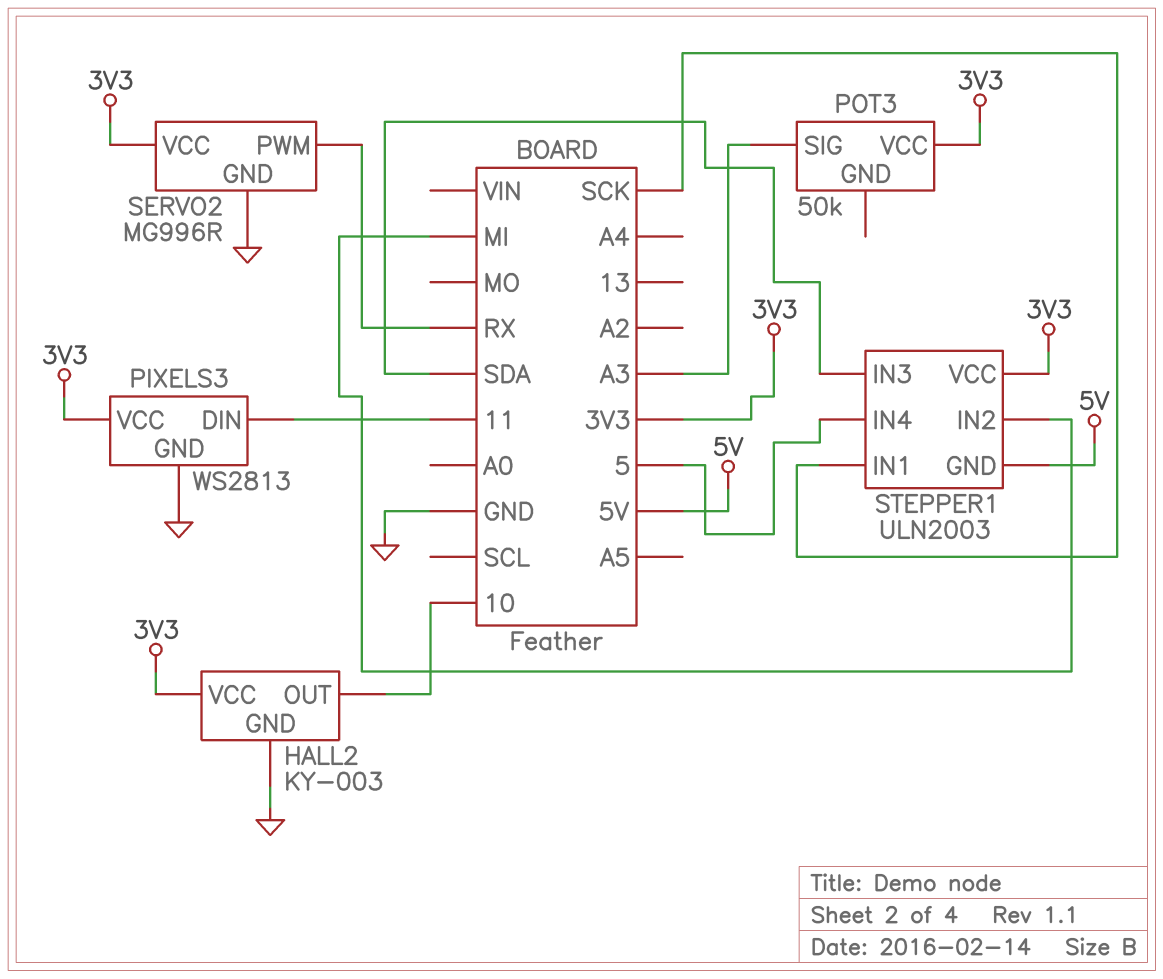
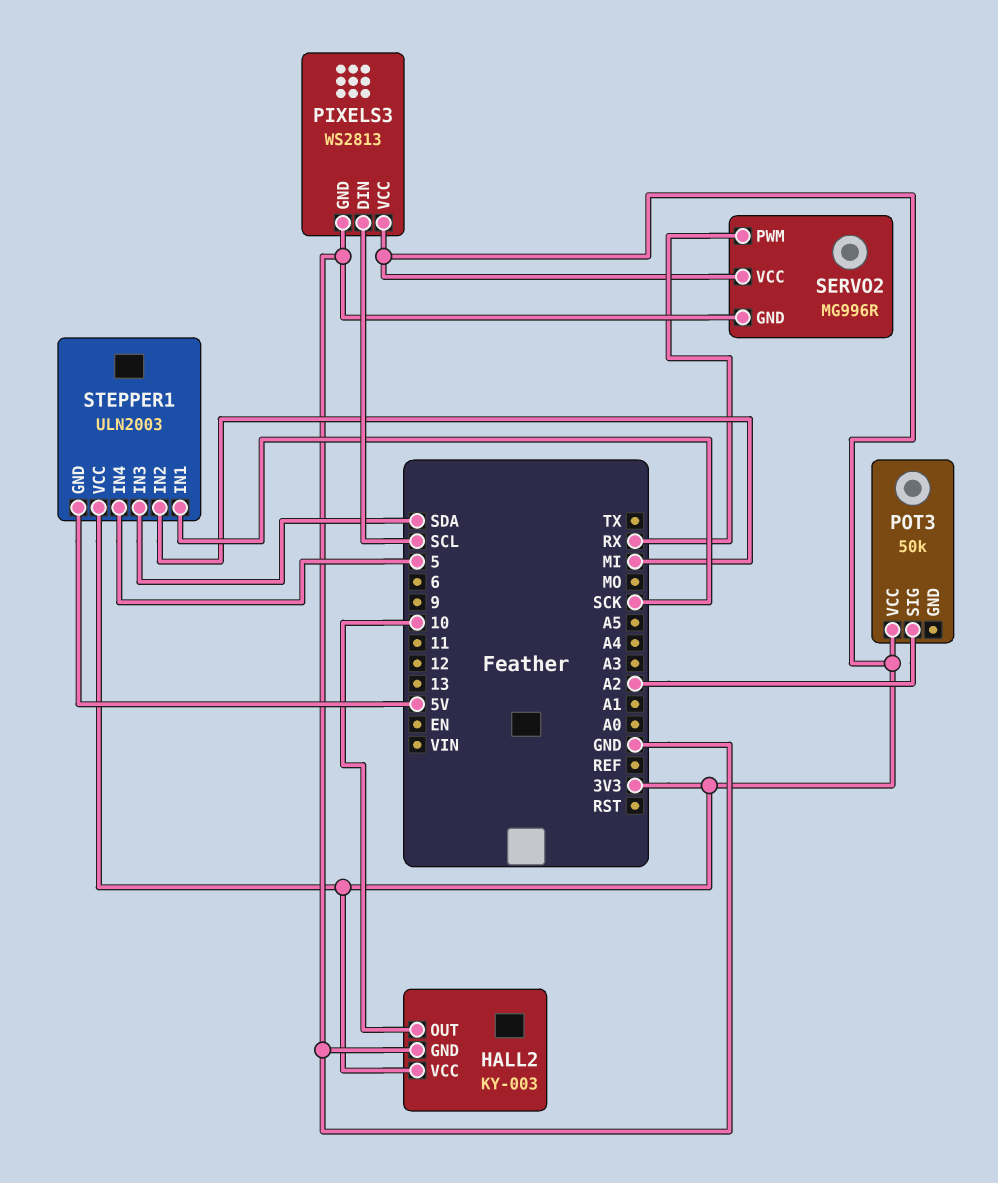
PIXELS3 pin DIN: 11 -> SCL
POT3 pin SIG: A3 -> A2

